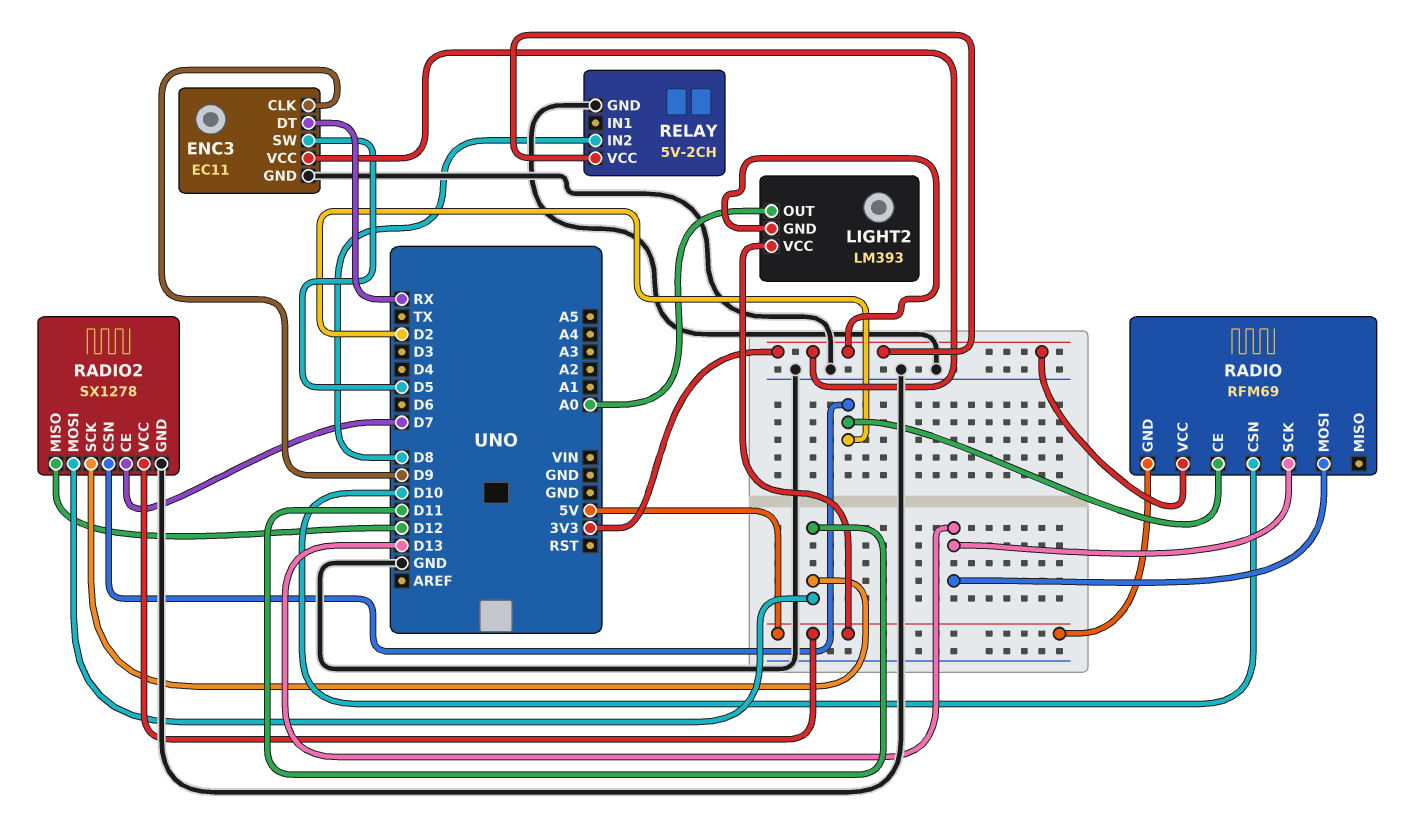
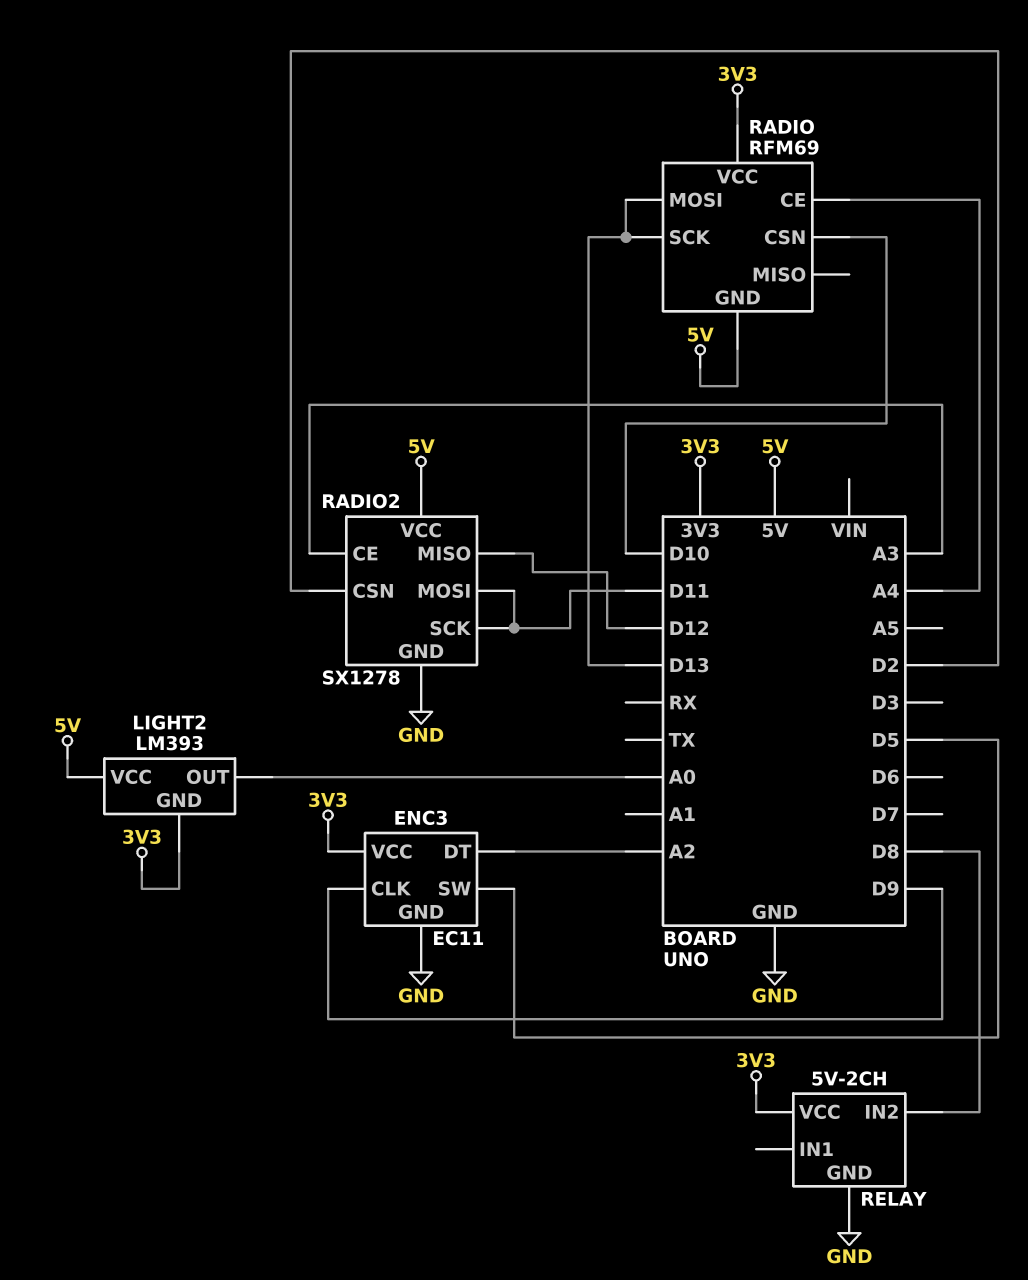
ENC3 pin DT: RX -> A2
RADIO pin CE: D2 -> A4
RADIO2 pin CE: D7 -> A3

